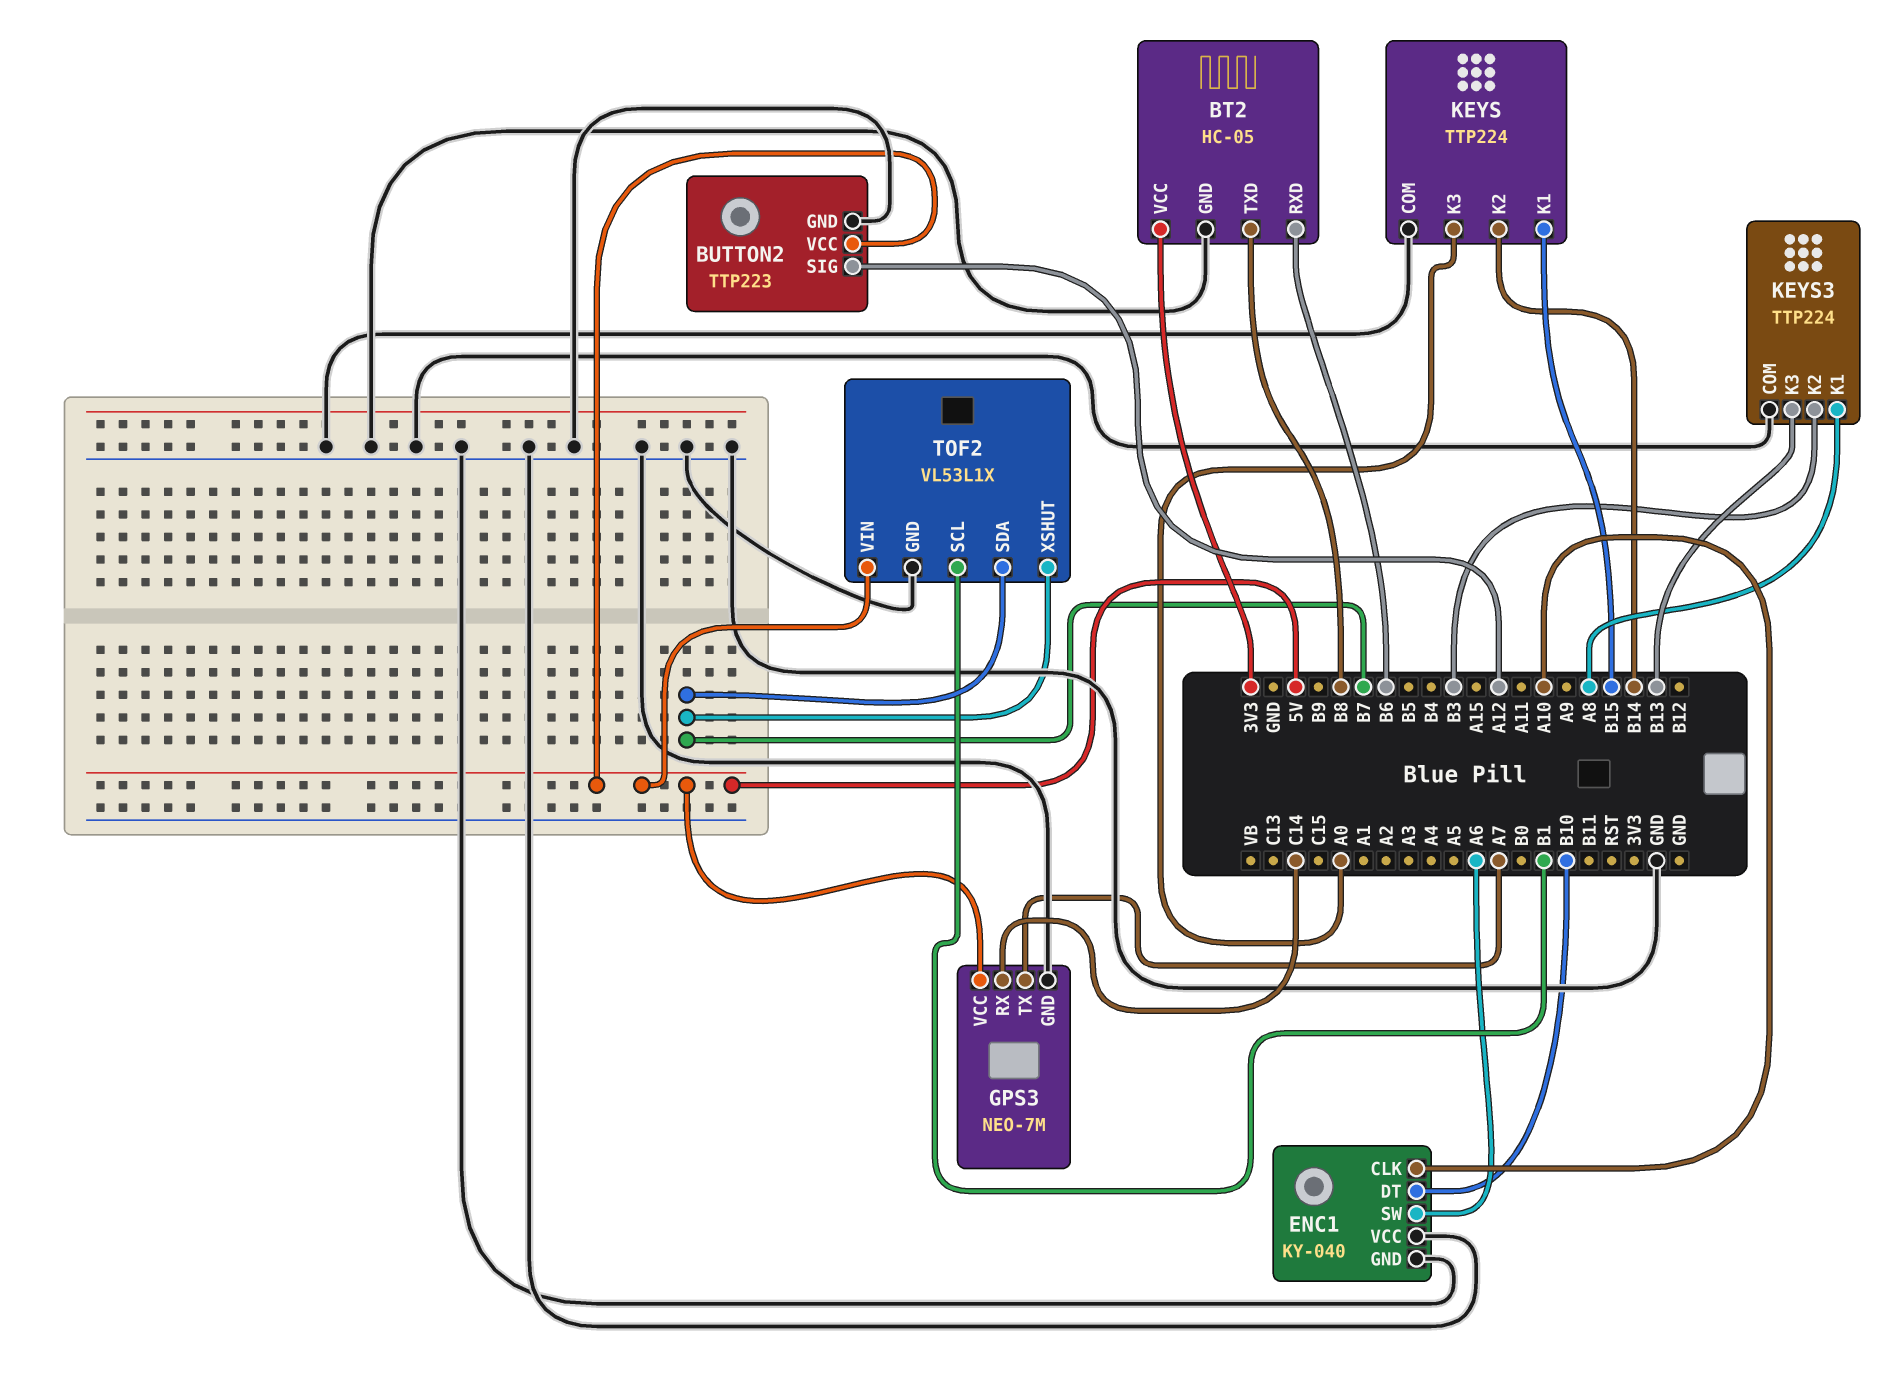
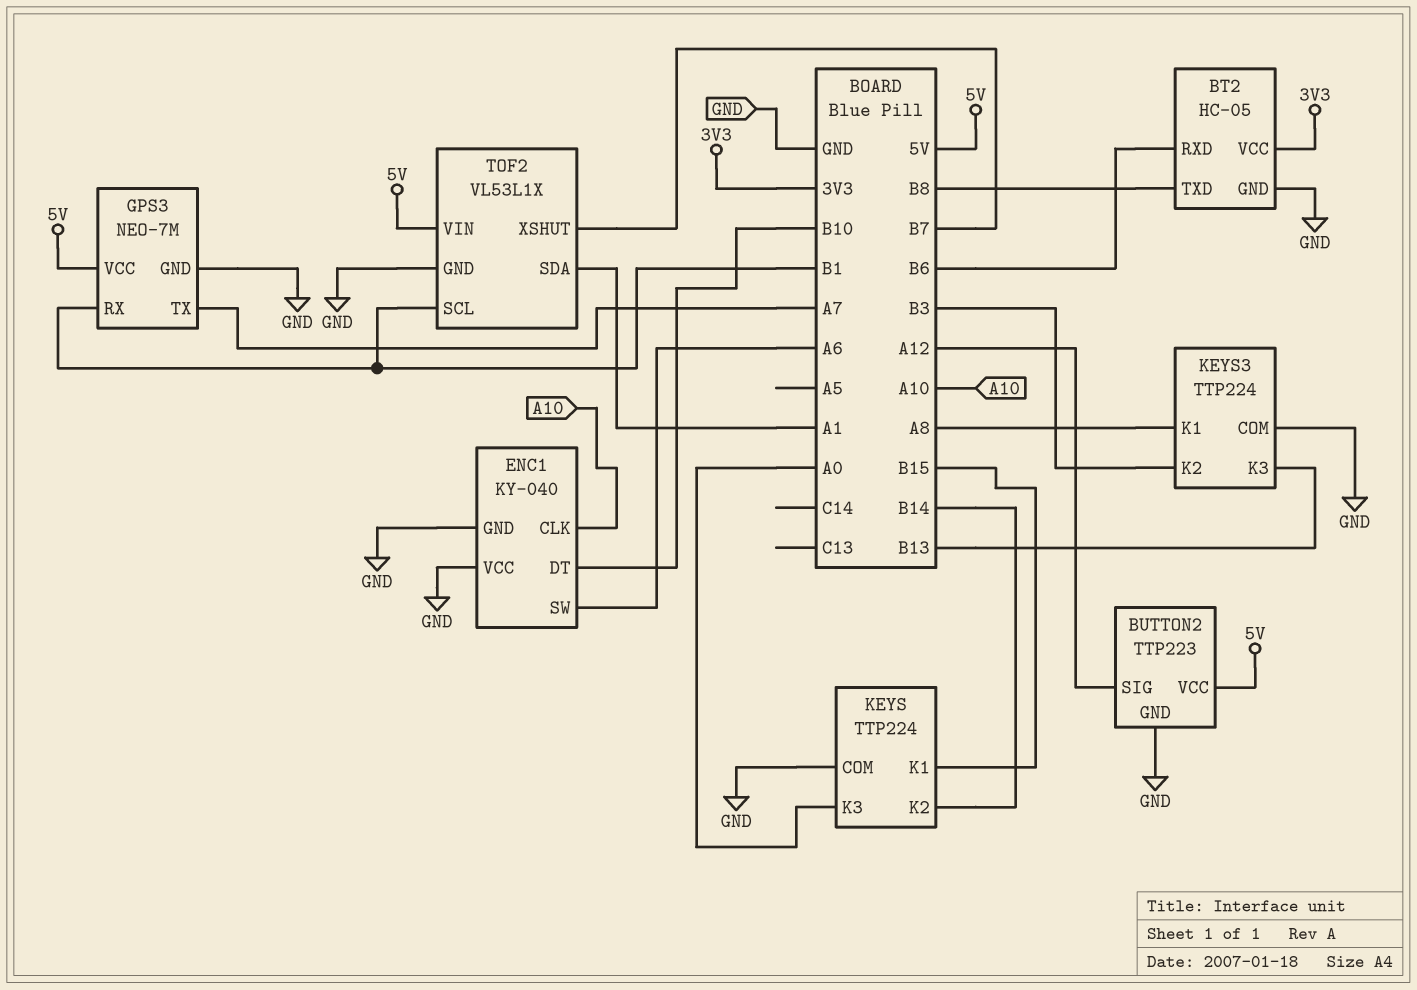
GPS3 pin RX: C14 -> B1
TOF2 pin SDA: B7 -> A1

